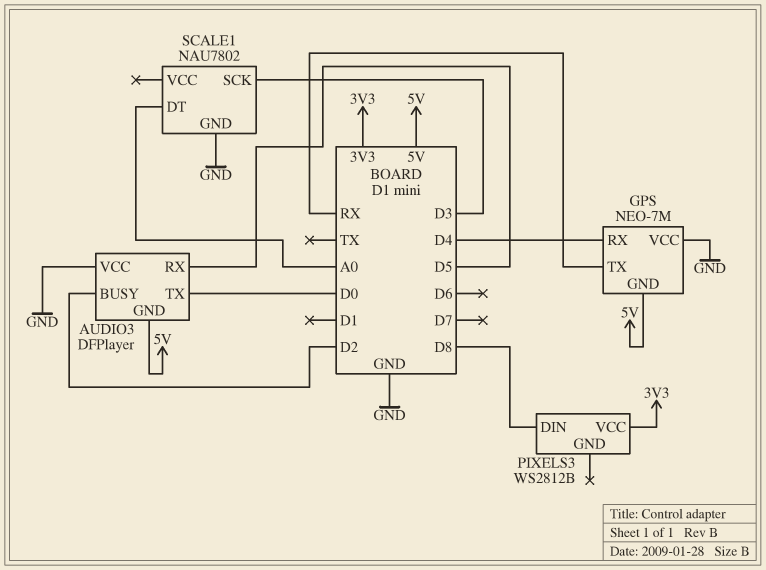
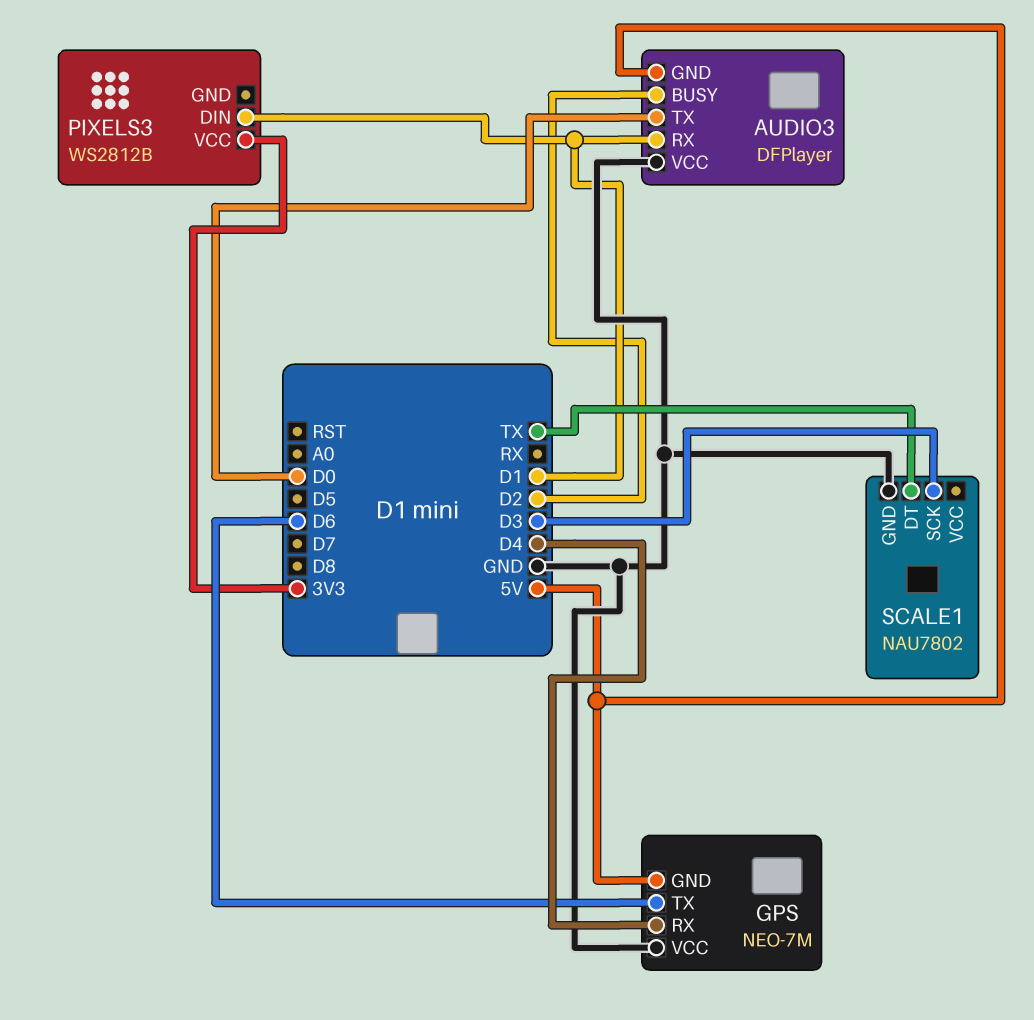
AUDIO3 pin RX: D5 -> D1
GPS pin TX: RX -> D6
PIXELS3 pin DIN: D8 -> D1
SCALE1 pin DT: A0 -> TX

